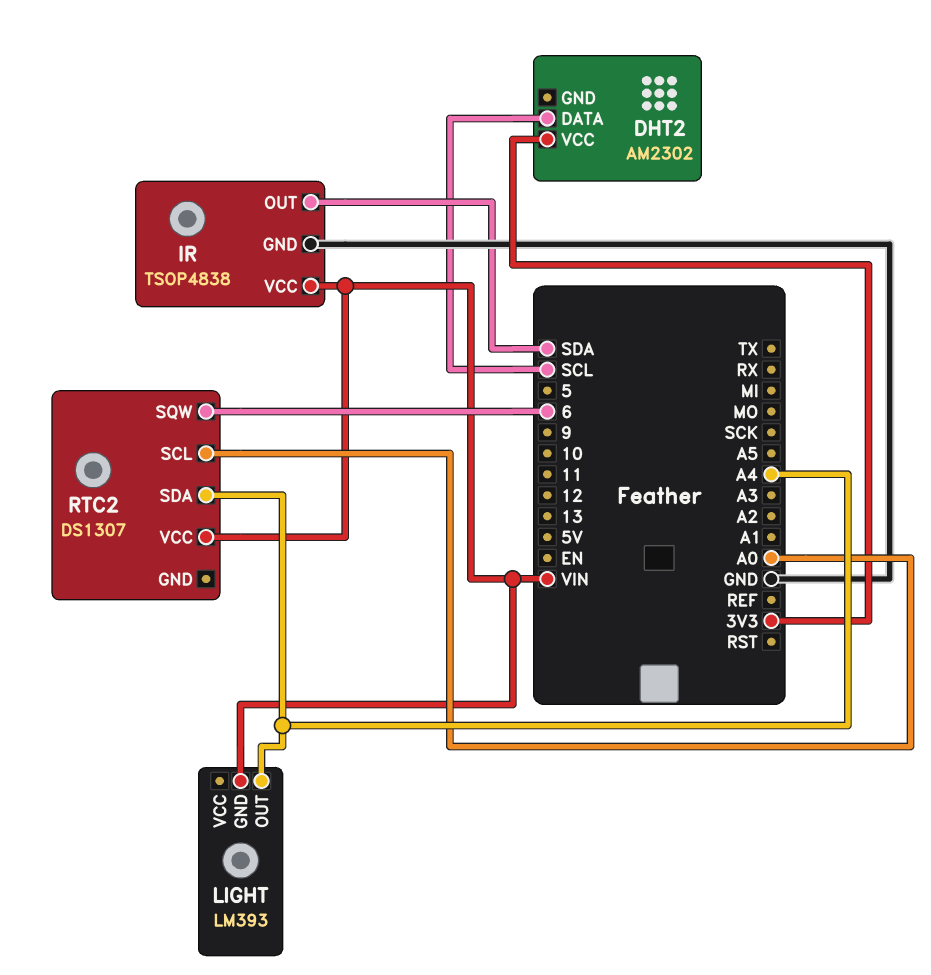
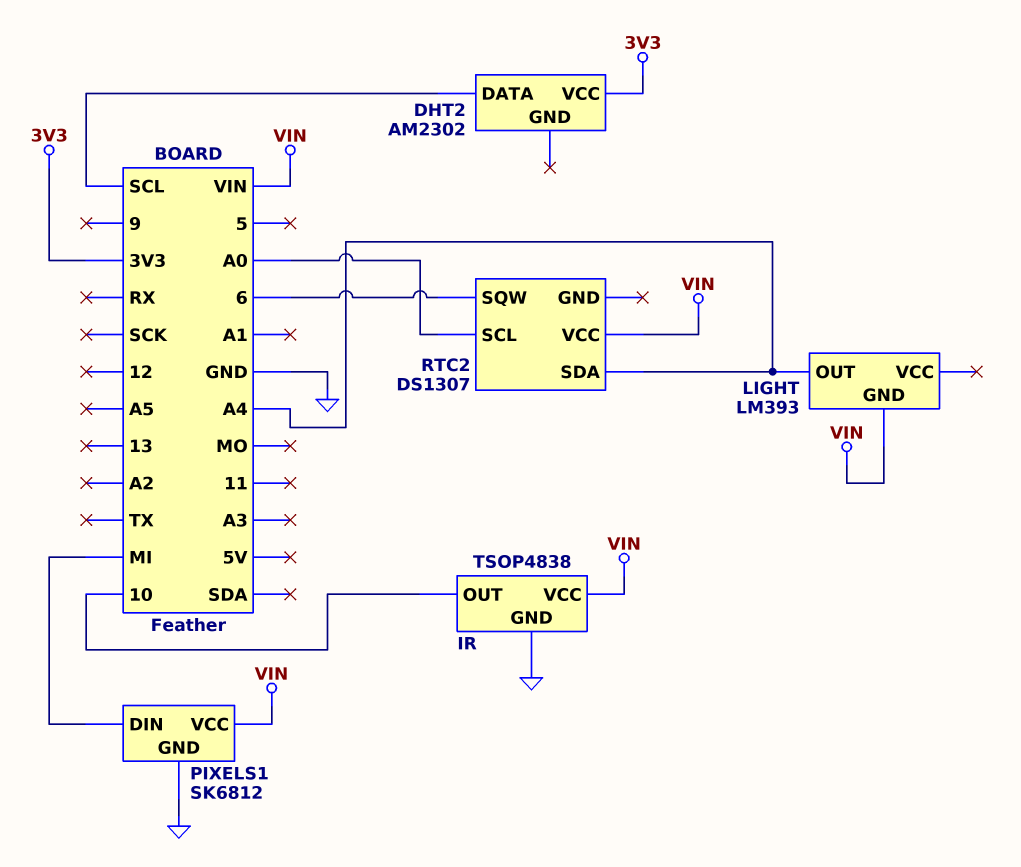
IR pin OUT: SDA -> 10
PIXELS1: none -> SK6812
PIXELS1 pin DIN: none -> MI
PIXELS1 pin GND: none -> GND
PIXELS1 pin VCC: none -> VIN

